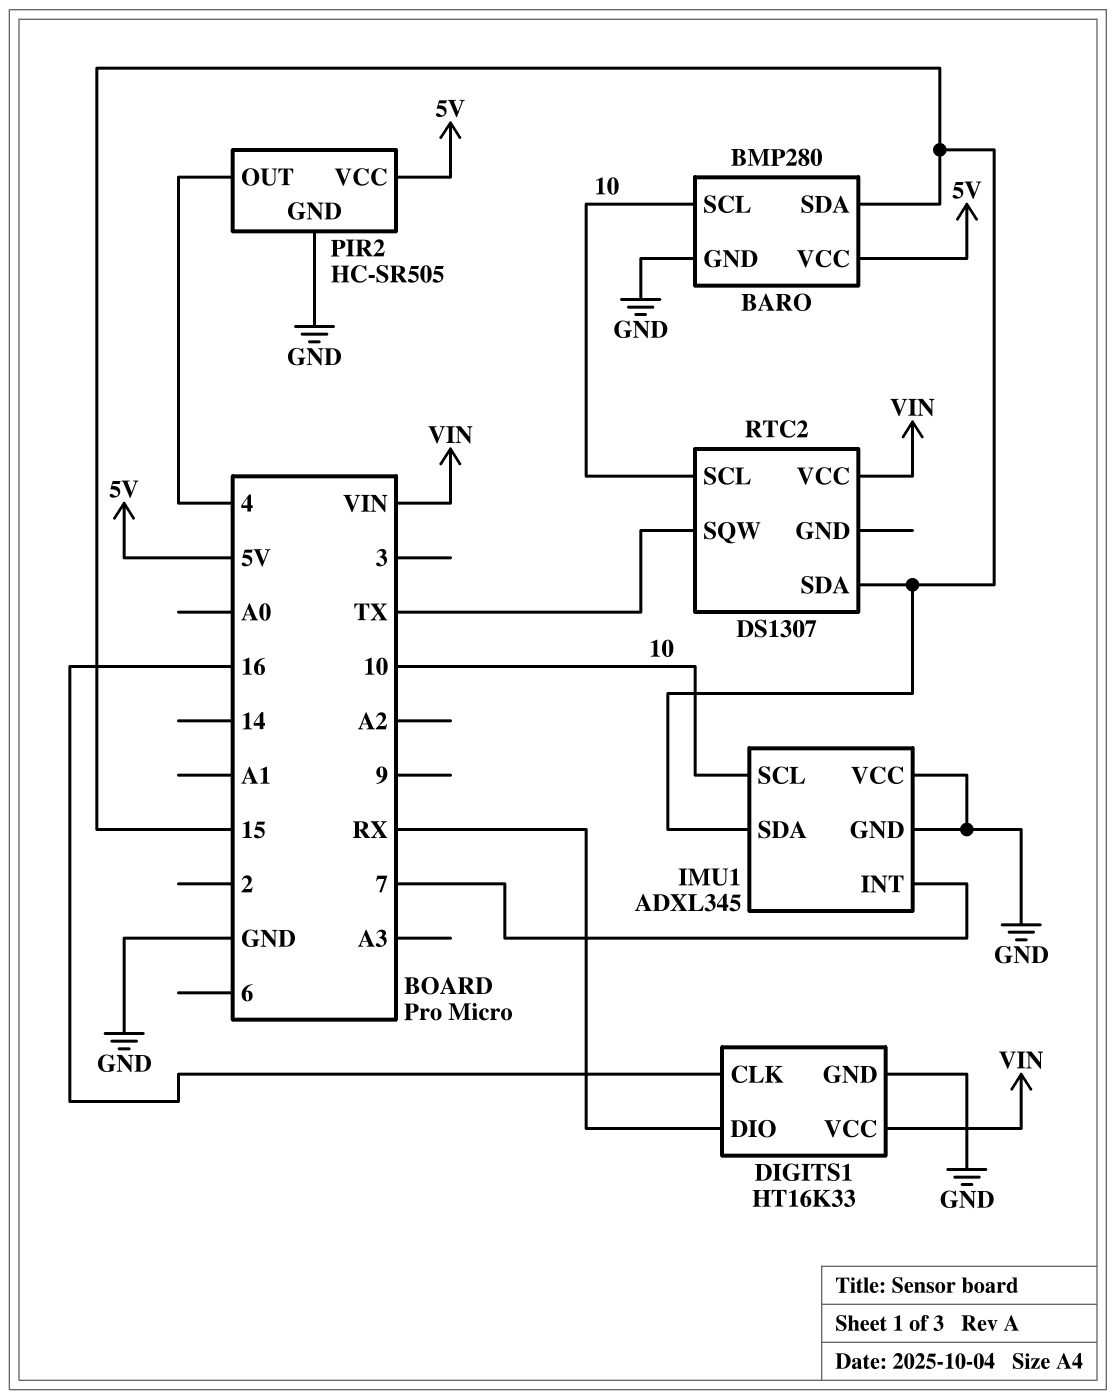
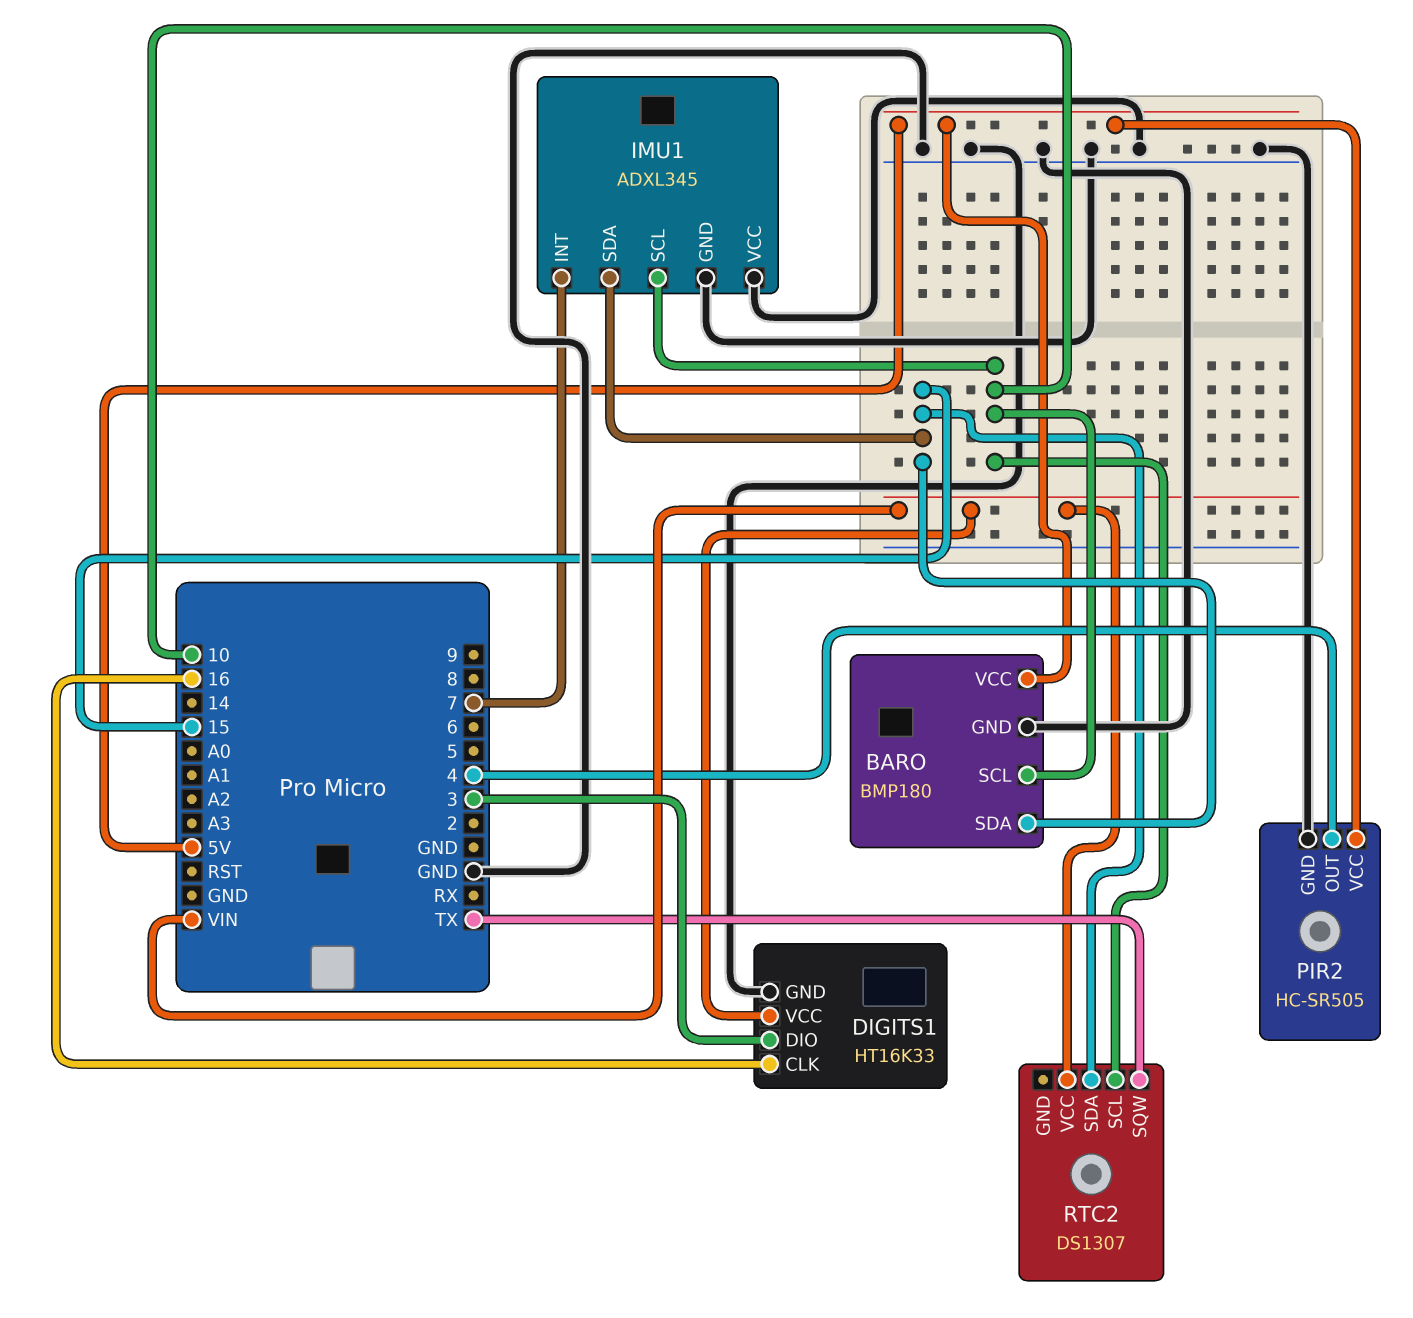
BARO: BMP280 -> BMP180
DIGITS1 pin DIO: RX -> 3

